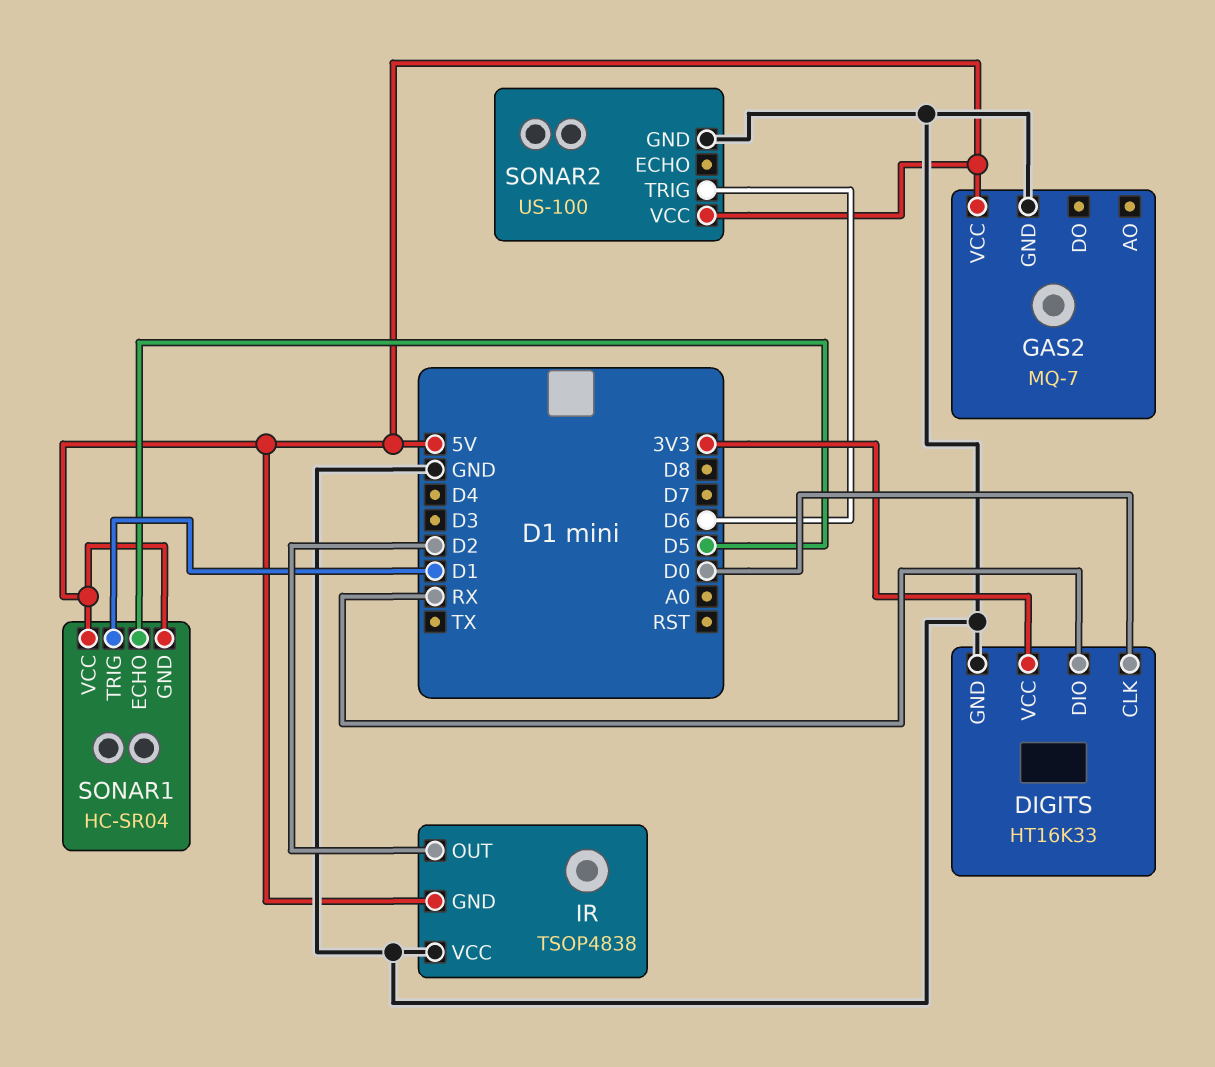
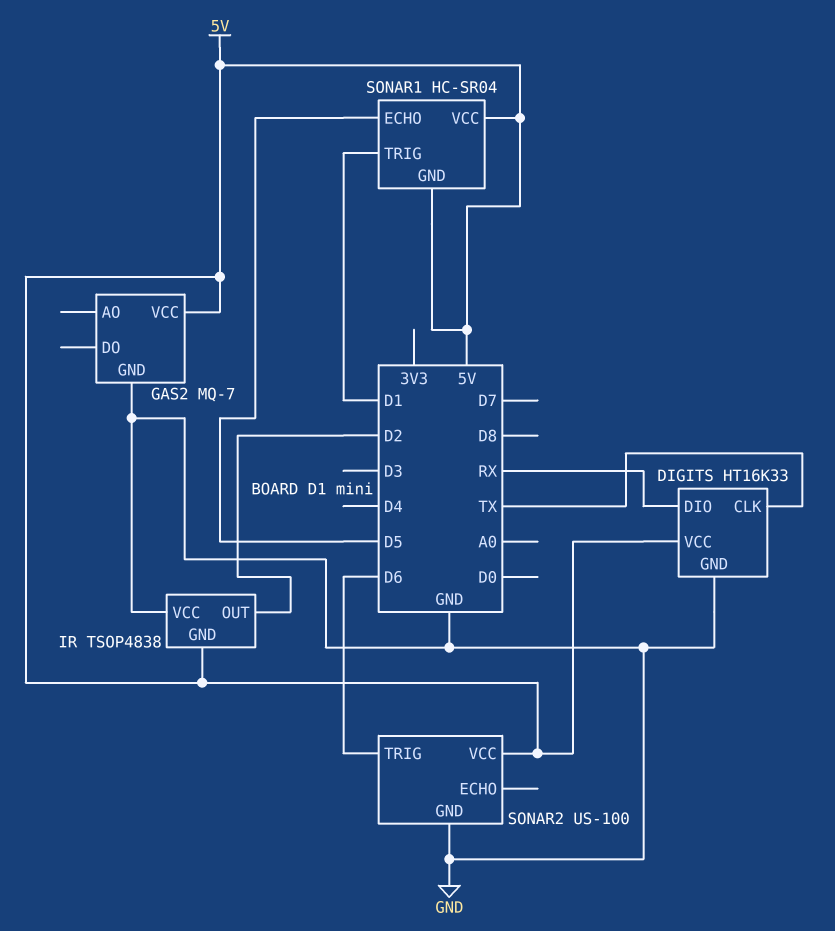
DIGITS pin CLK: D0 -> TX
DIGITS pin VCC: 3V3 -> 5V

